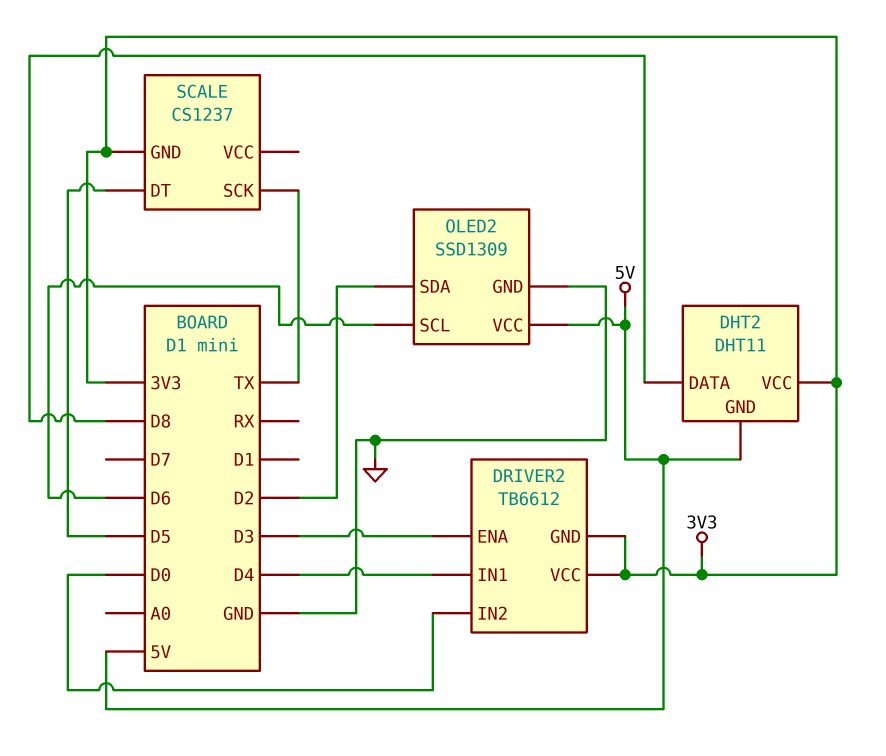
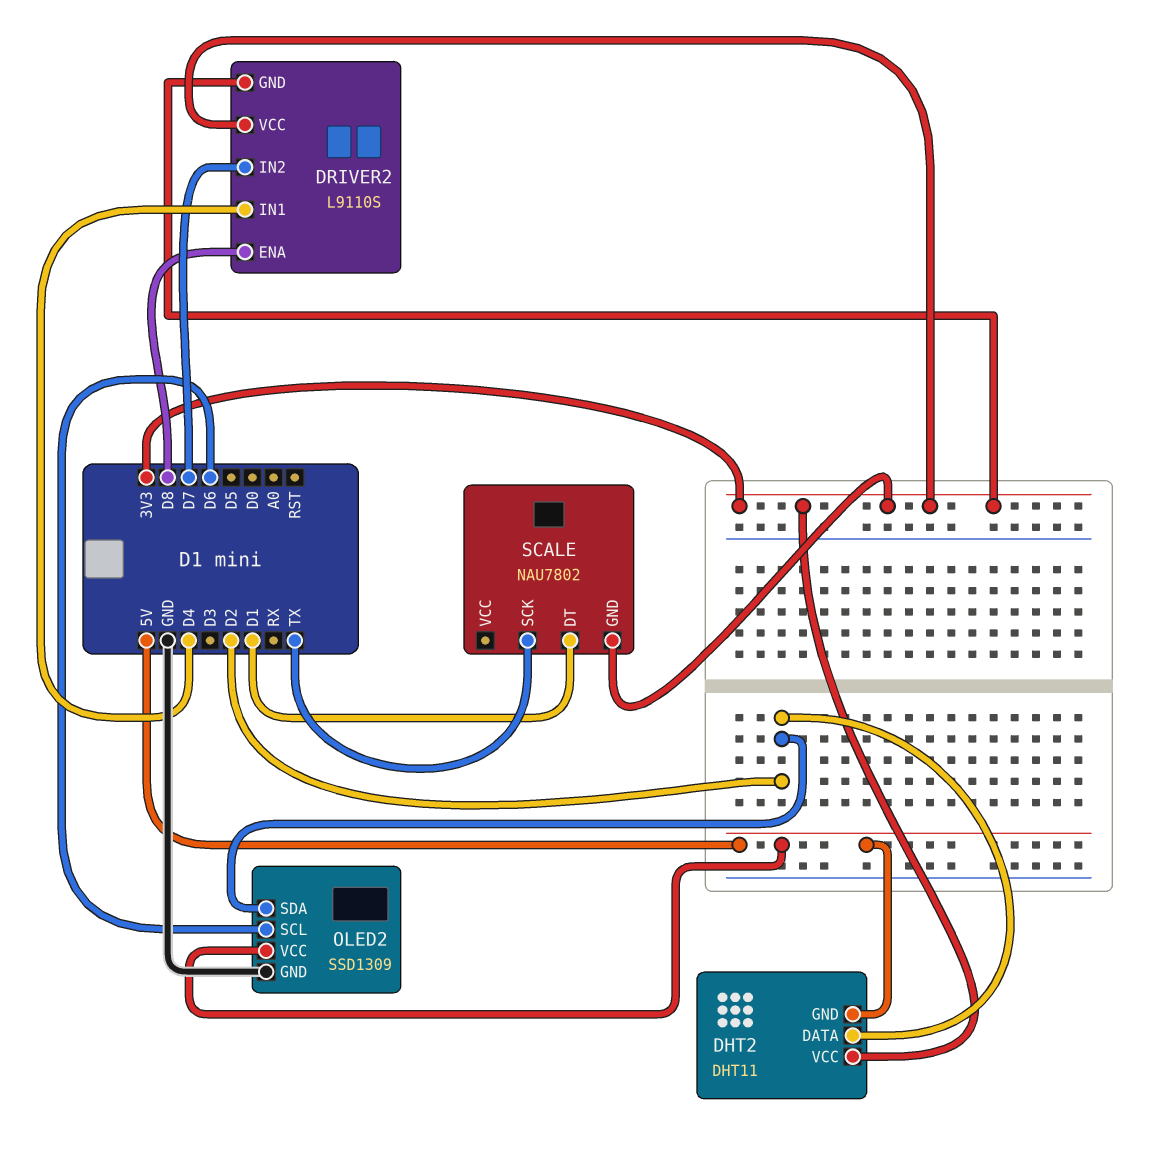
DHT2 pin DATA: D8 -> D2
DRIVER2: TB6612 -> L9110S
DRIVER2 pin ENA: D3 -> D8
DRIVER2 pin IN2: D0 -> D7
SCALE: CS1237 -> NAU7802
SCALE pin DT: D5 -> D1

